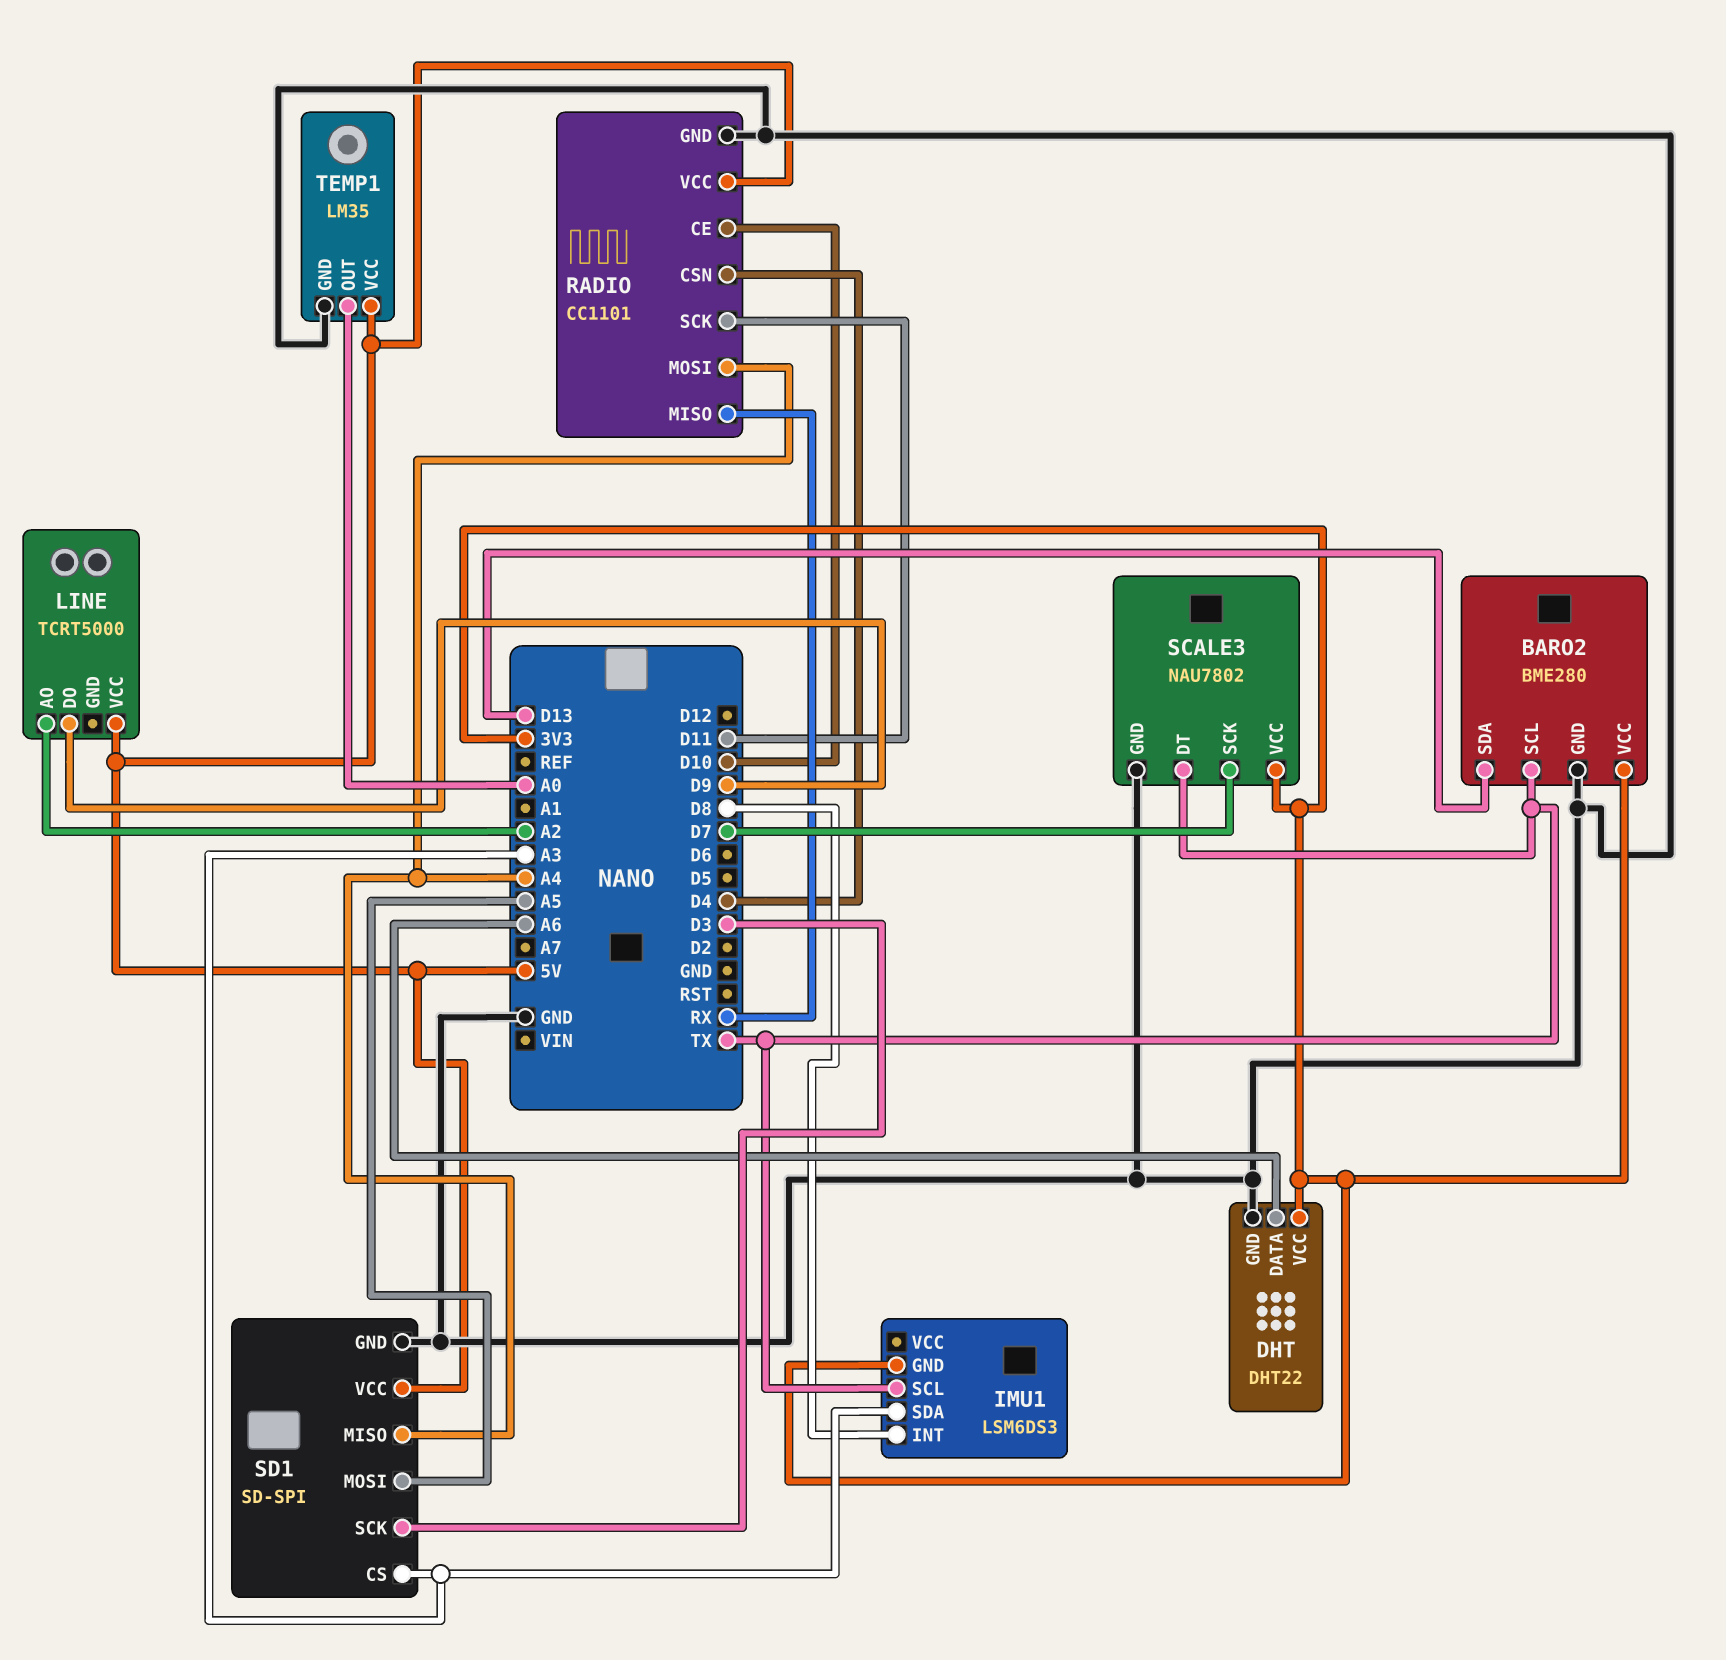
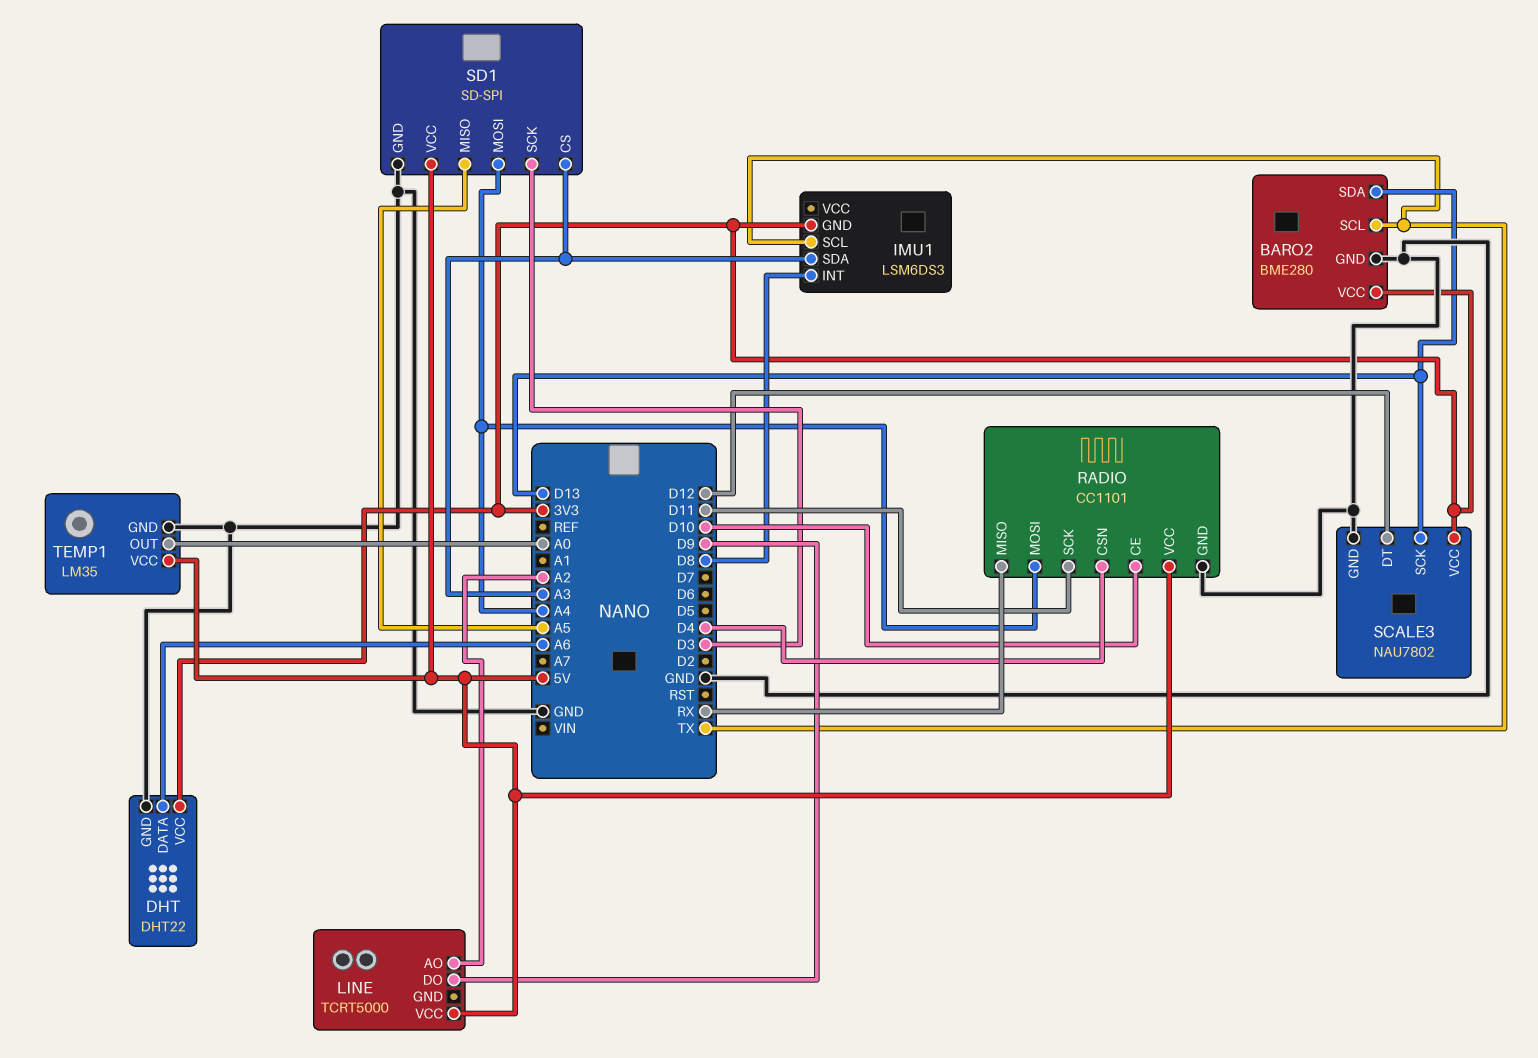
SCALE3 pin DT: TX -> D12
SCALE3 pin SCK: D7 -> D13
SD1 pin MISO: A4 -> A5
SD1 pin MOSI: A5 -> A4

